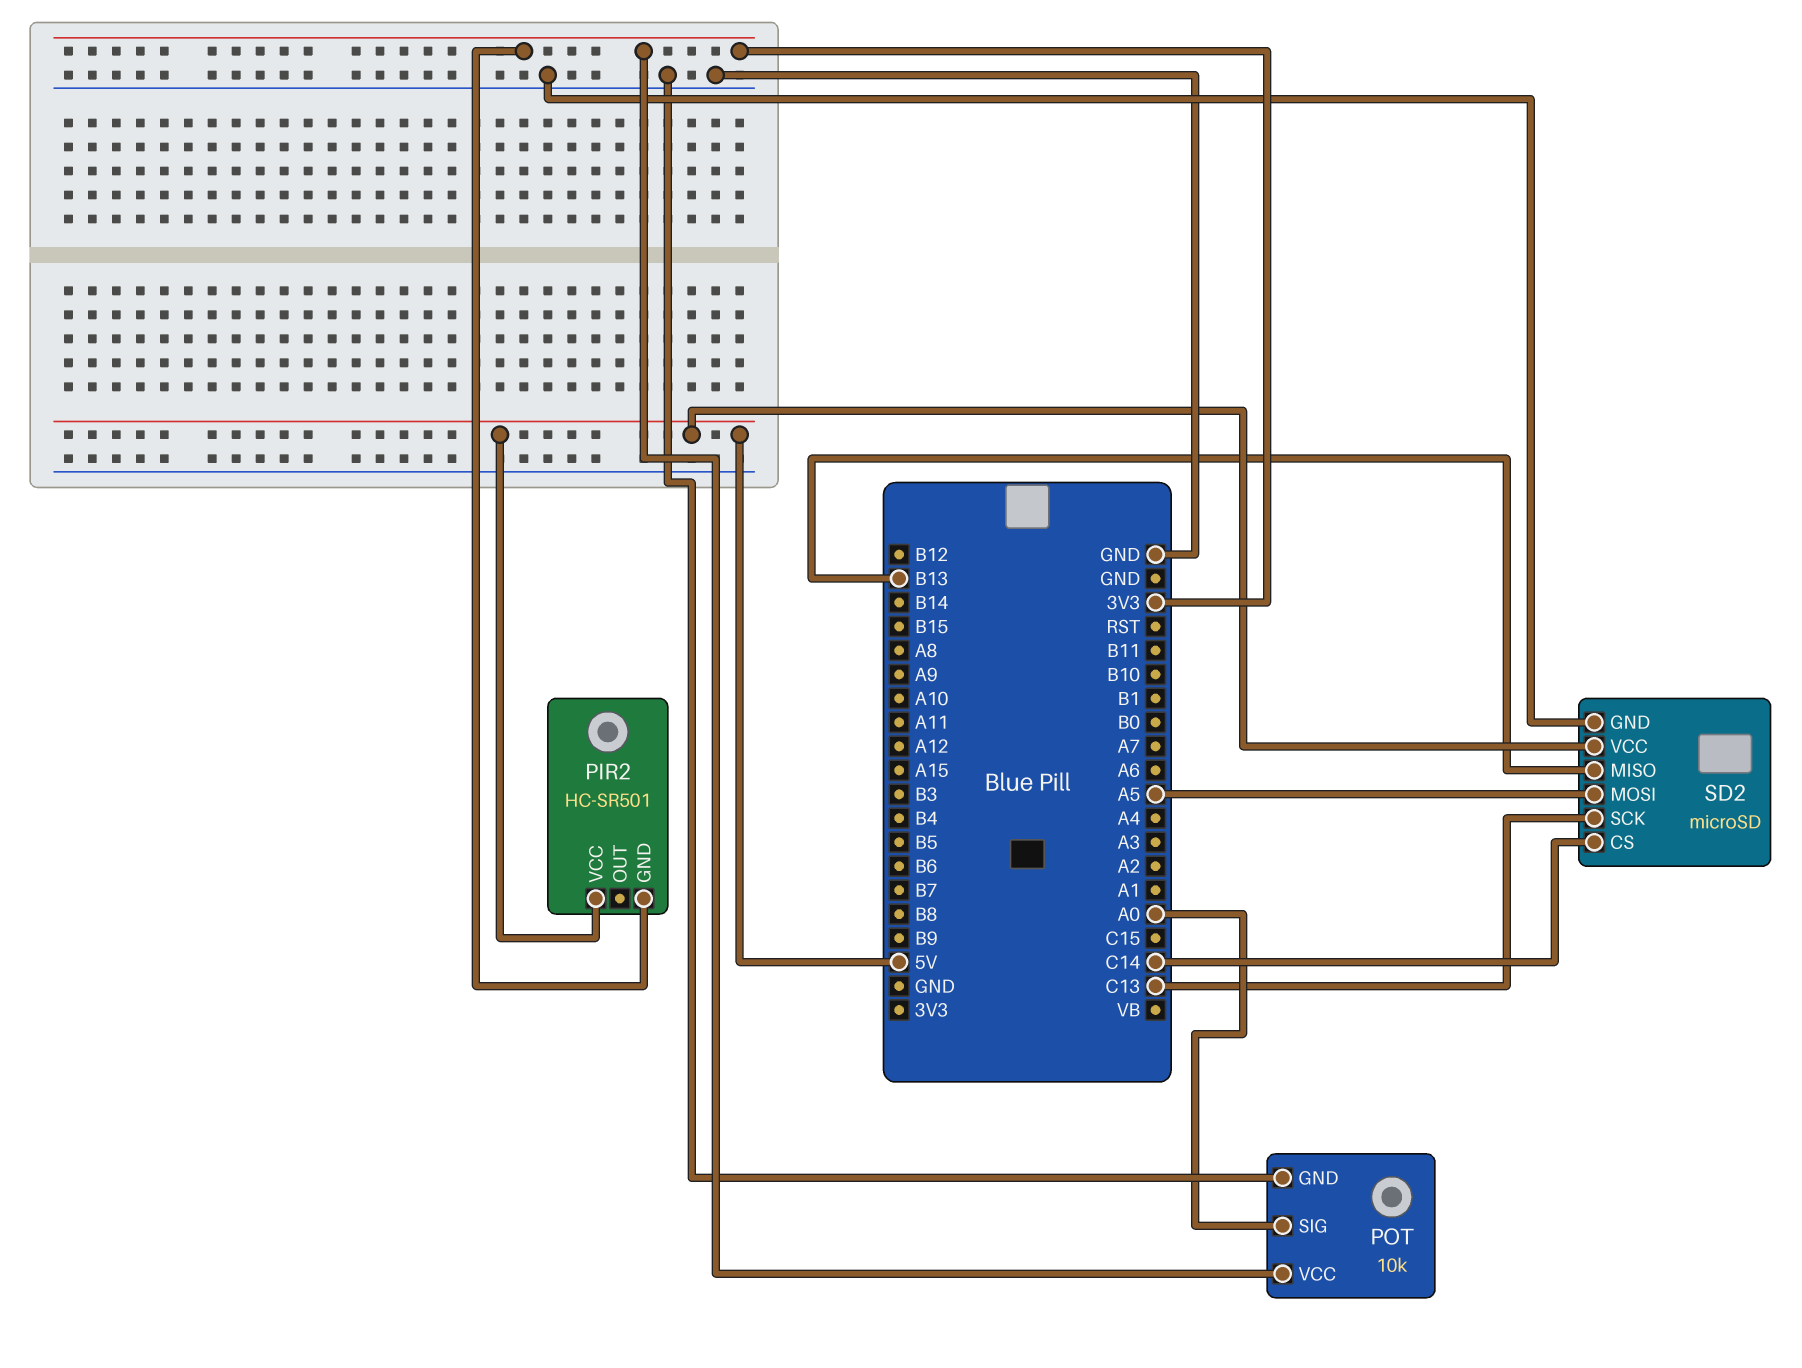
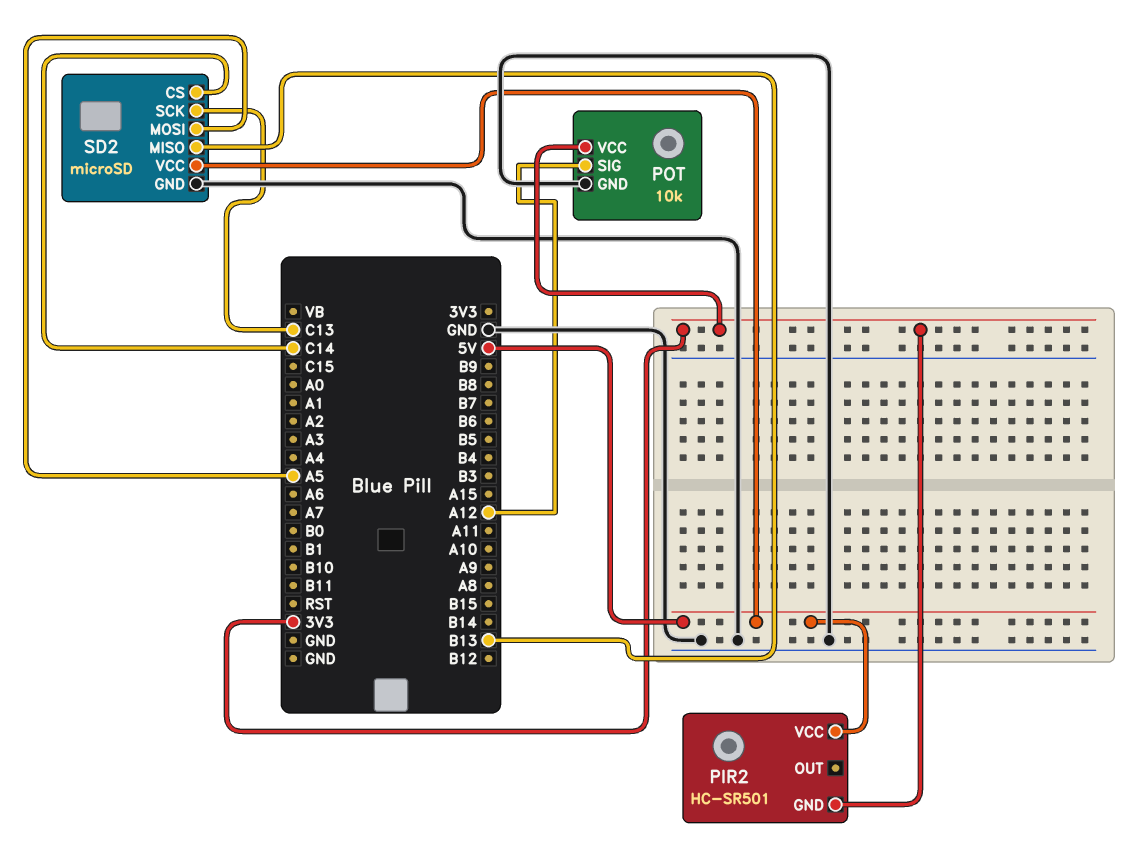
POT pin SIG: A0 -> A12

